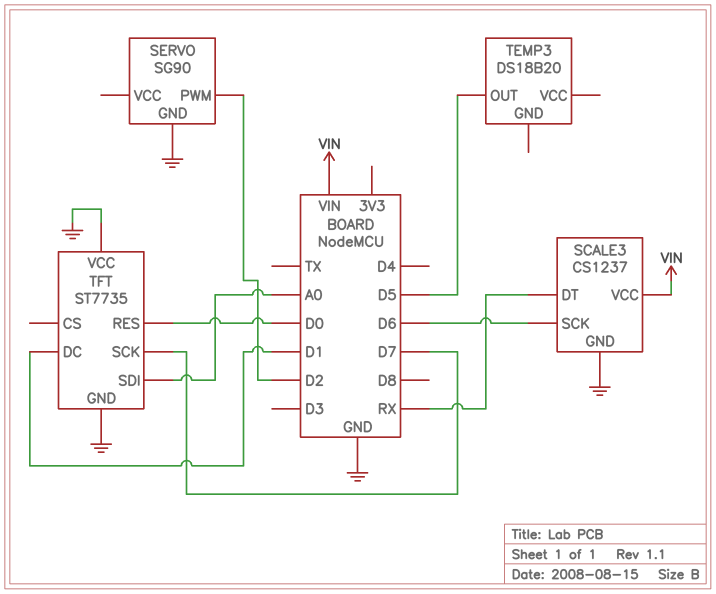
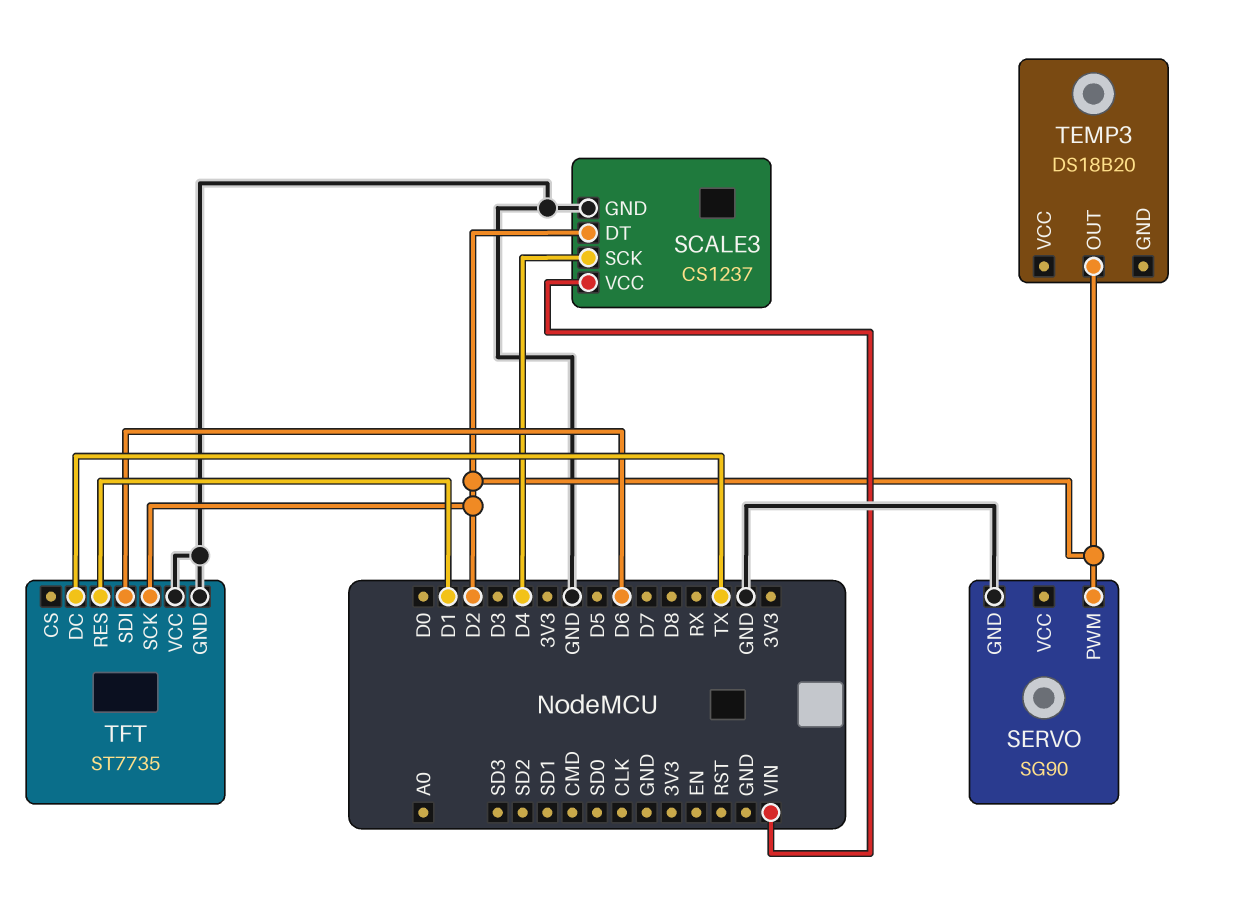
SCALE3 pin DT: RX -> D2
SCALE3 pin SCK: D6 -> D4
TEMP3 pin OUT: D5 -> D2
TFT pin DC: D1 -> TX
TFT pin RES: D0 -> D1
TFT pin SCK: D7 -> D2
TFT pin SDI: A0 -> D6

